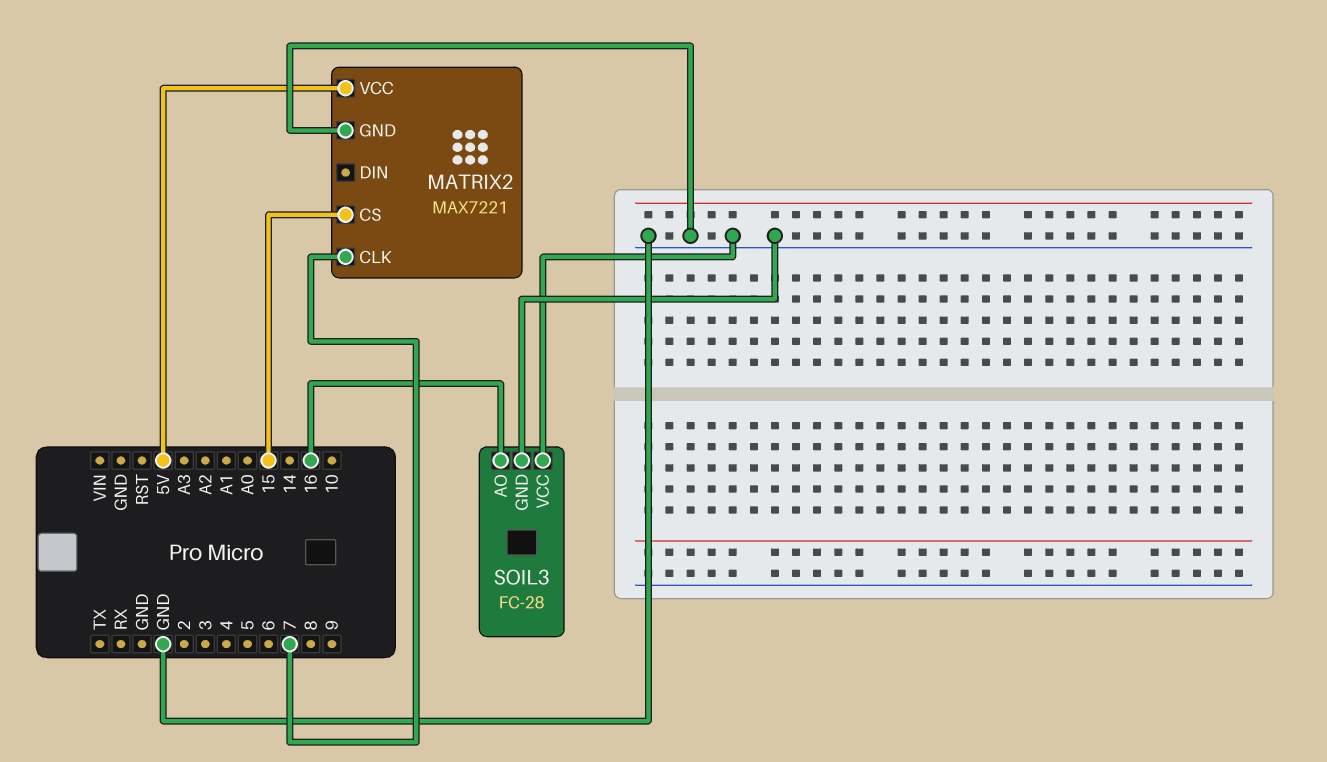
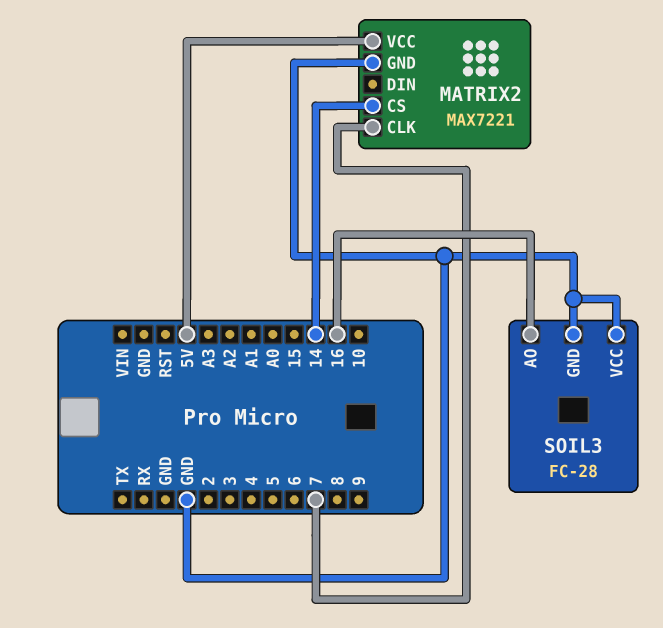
MATRIX2 pin CS: 15 -> 14

